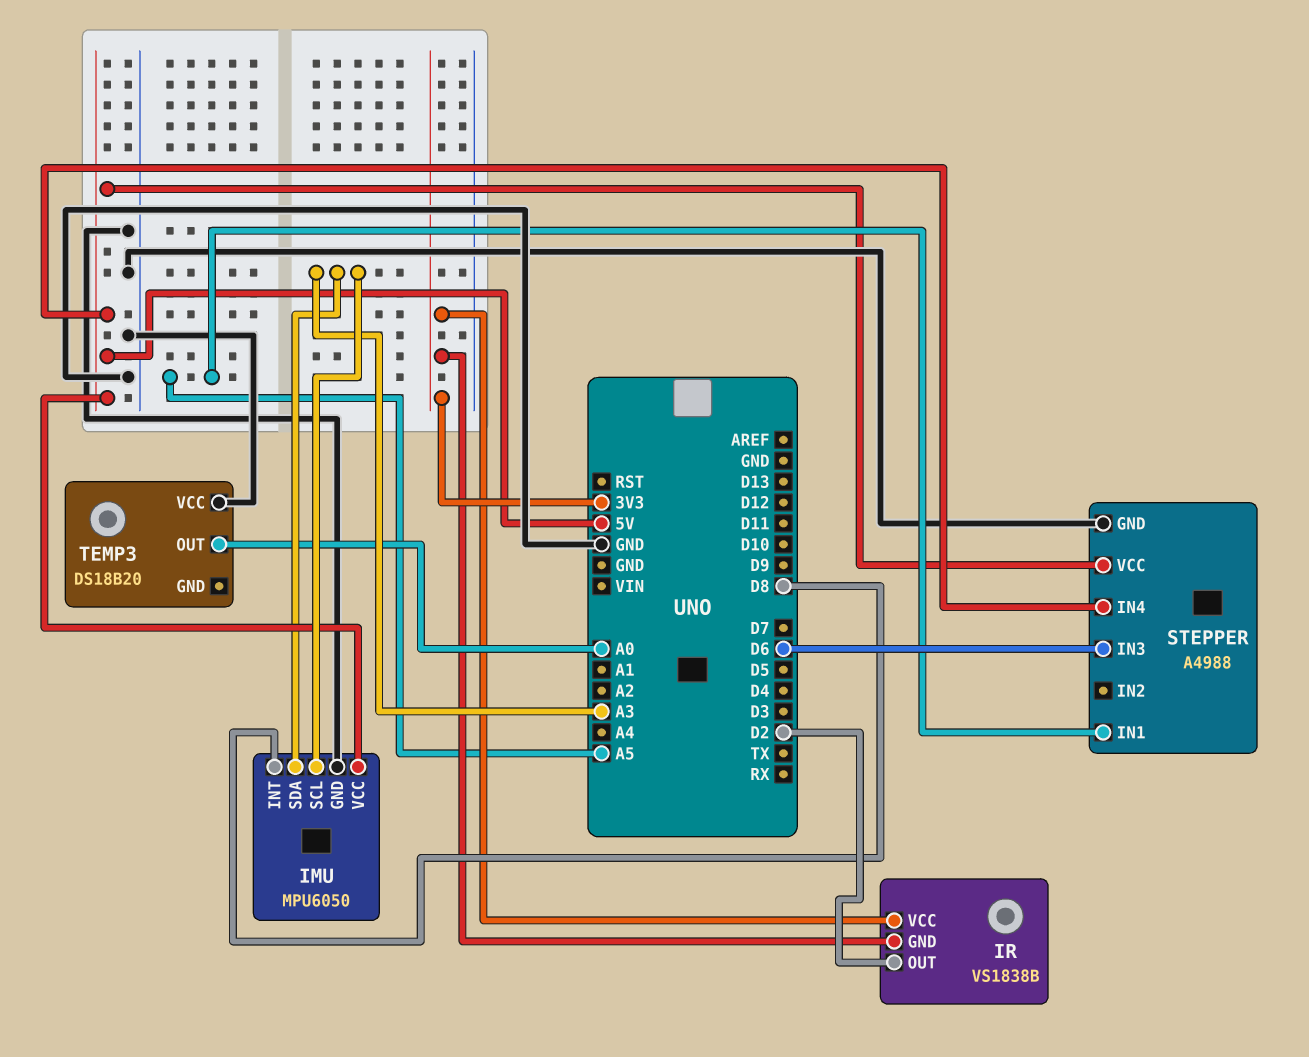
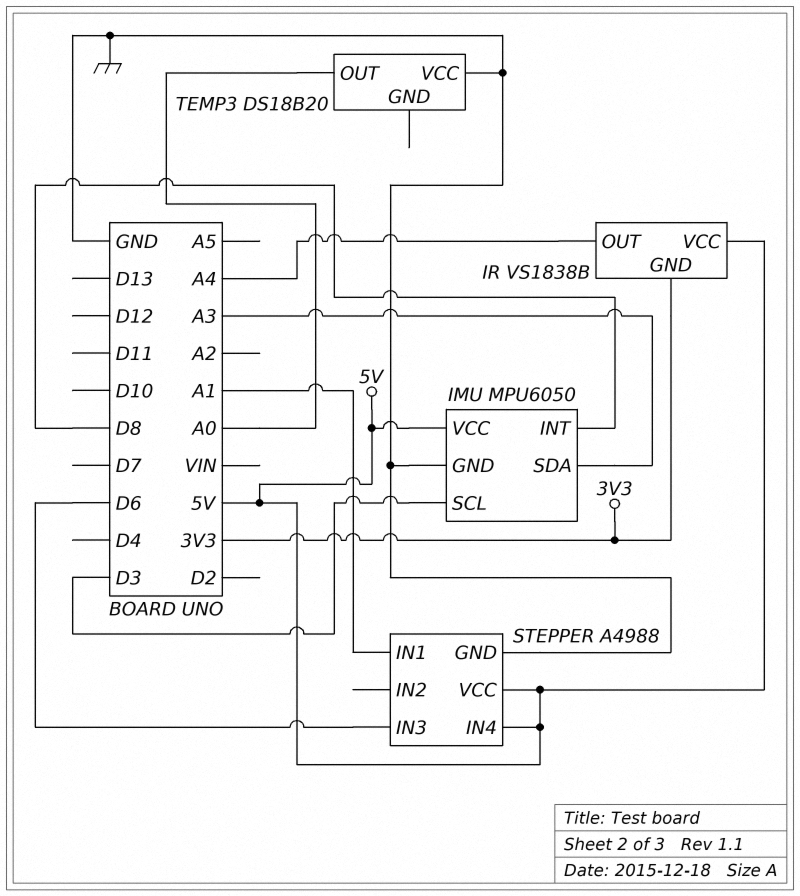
IMU pin SCL: A3 -> D3
IR pin OUT: D2 -> A4
IR pin VCC: 3V3 -> 5V
STEPPER pin IN1: A5 -> A1

